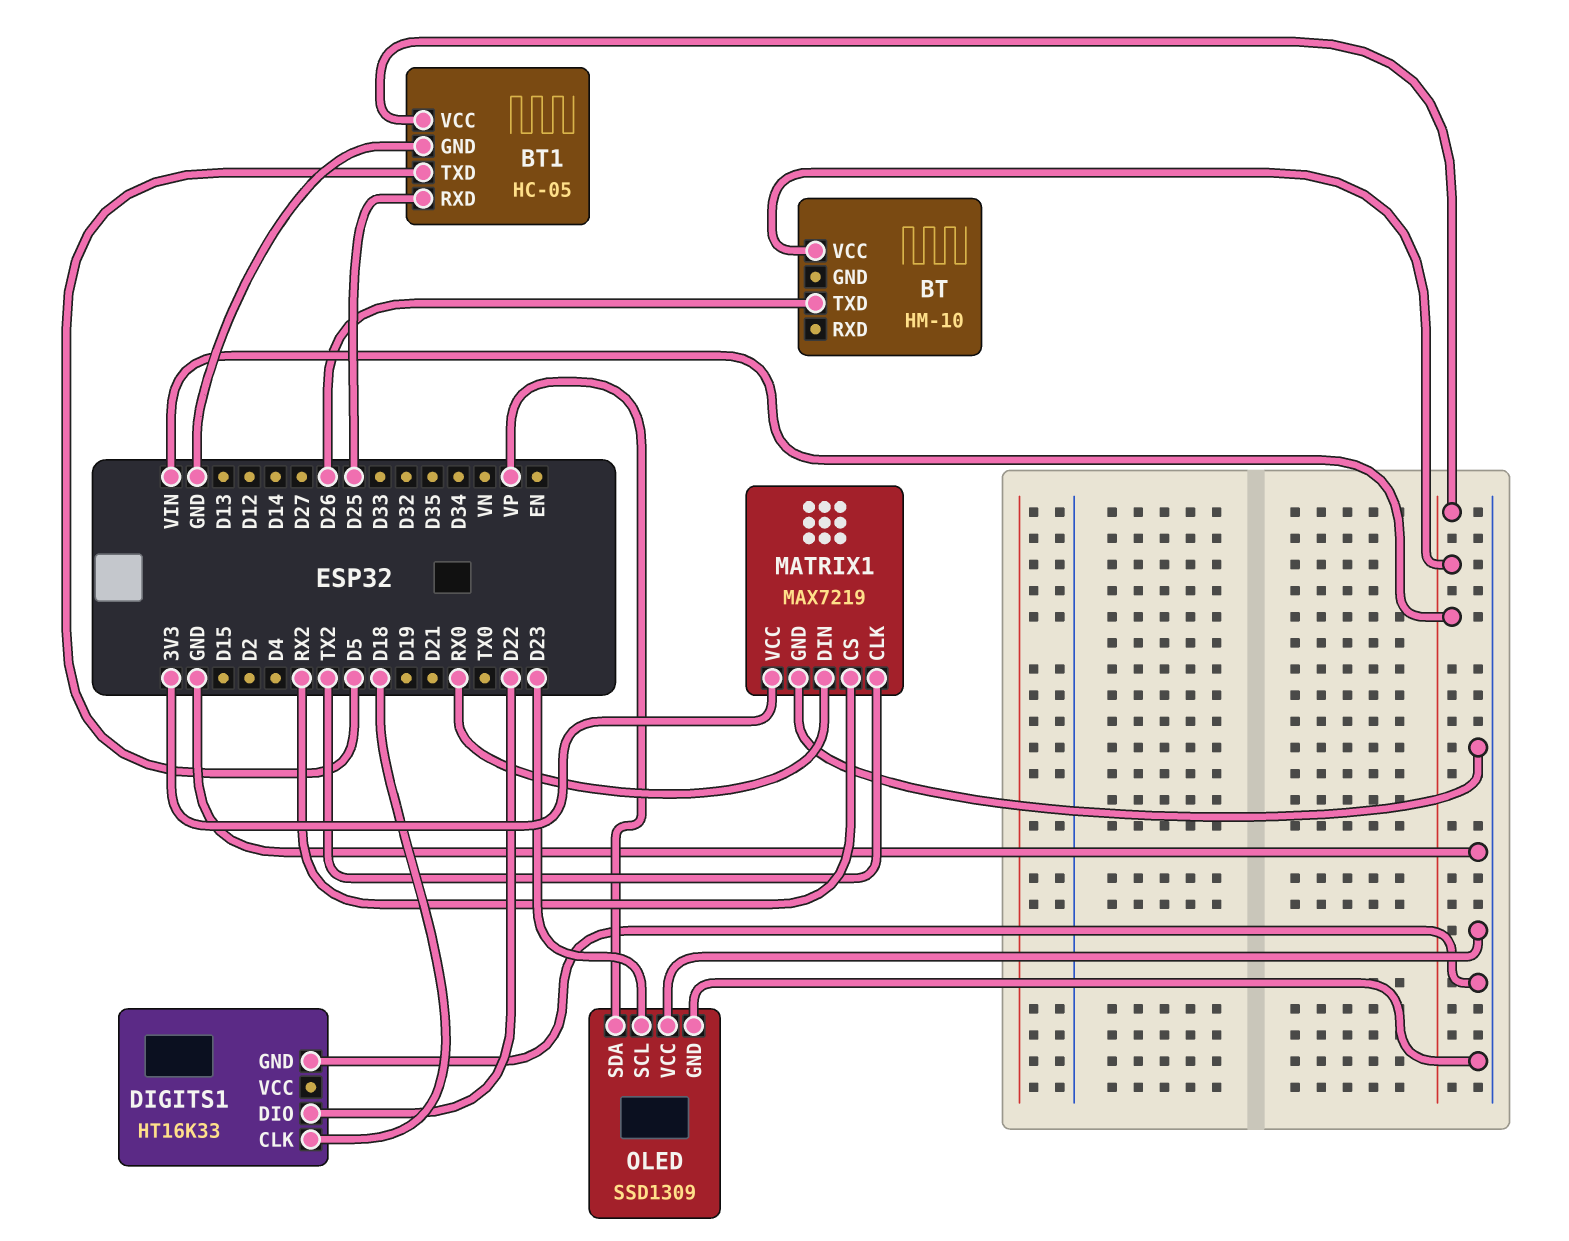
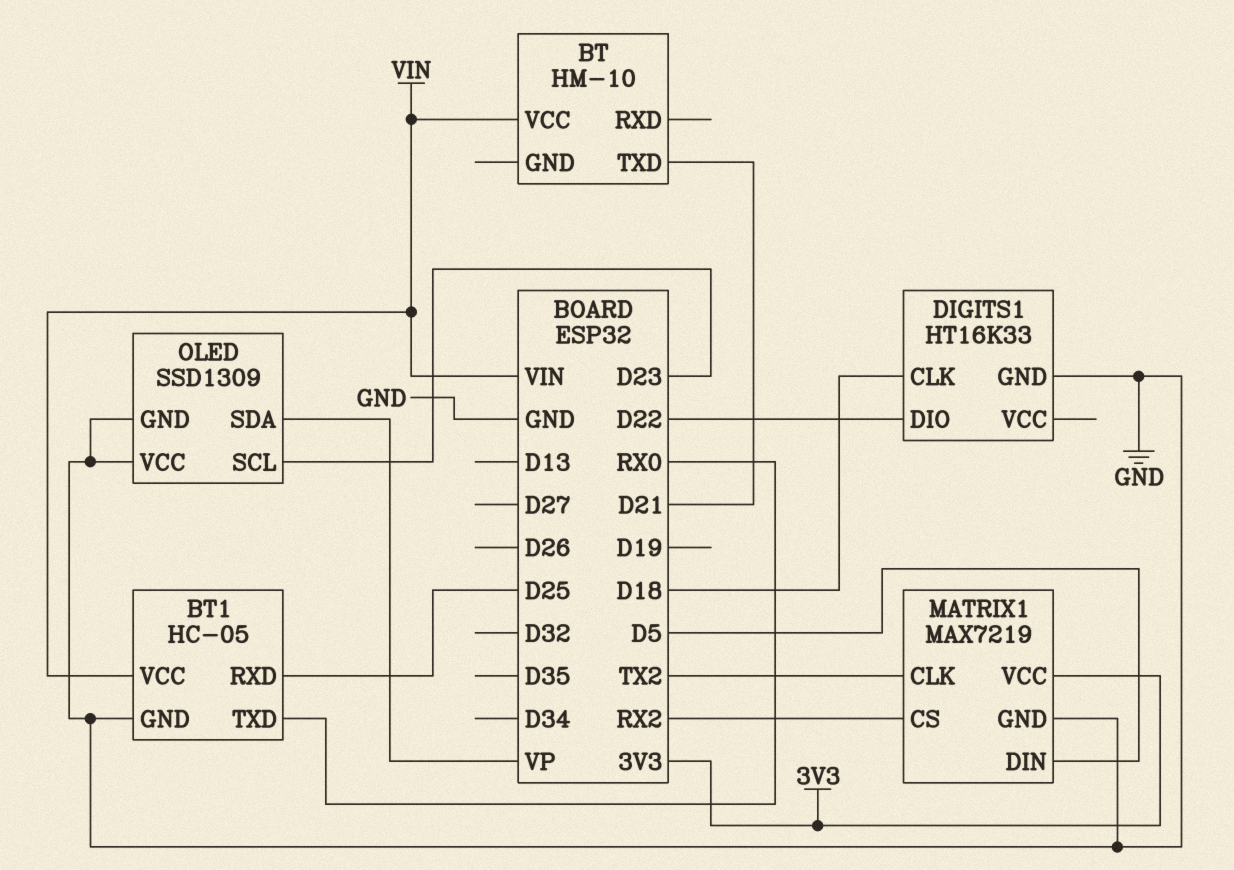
BT pin TXD: D26 -> D21
BT1 pin TXD: D5 -> RX0
MATRIX1 pin DIN: RX0 -> D5

